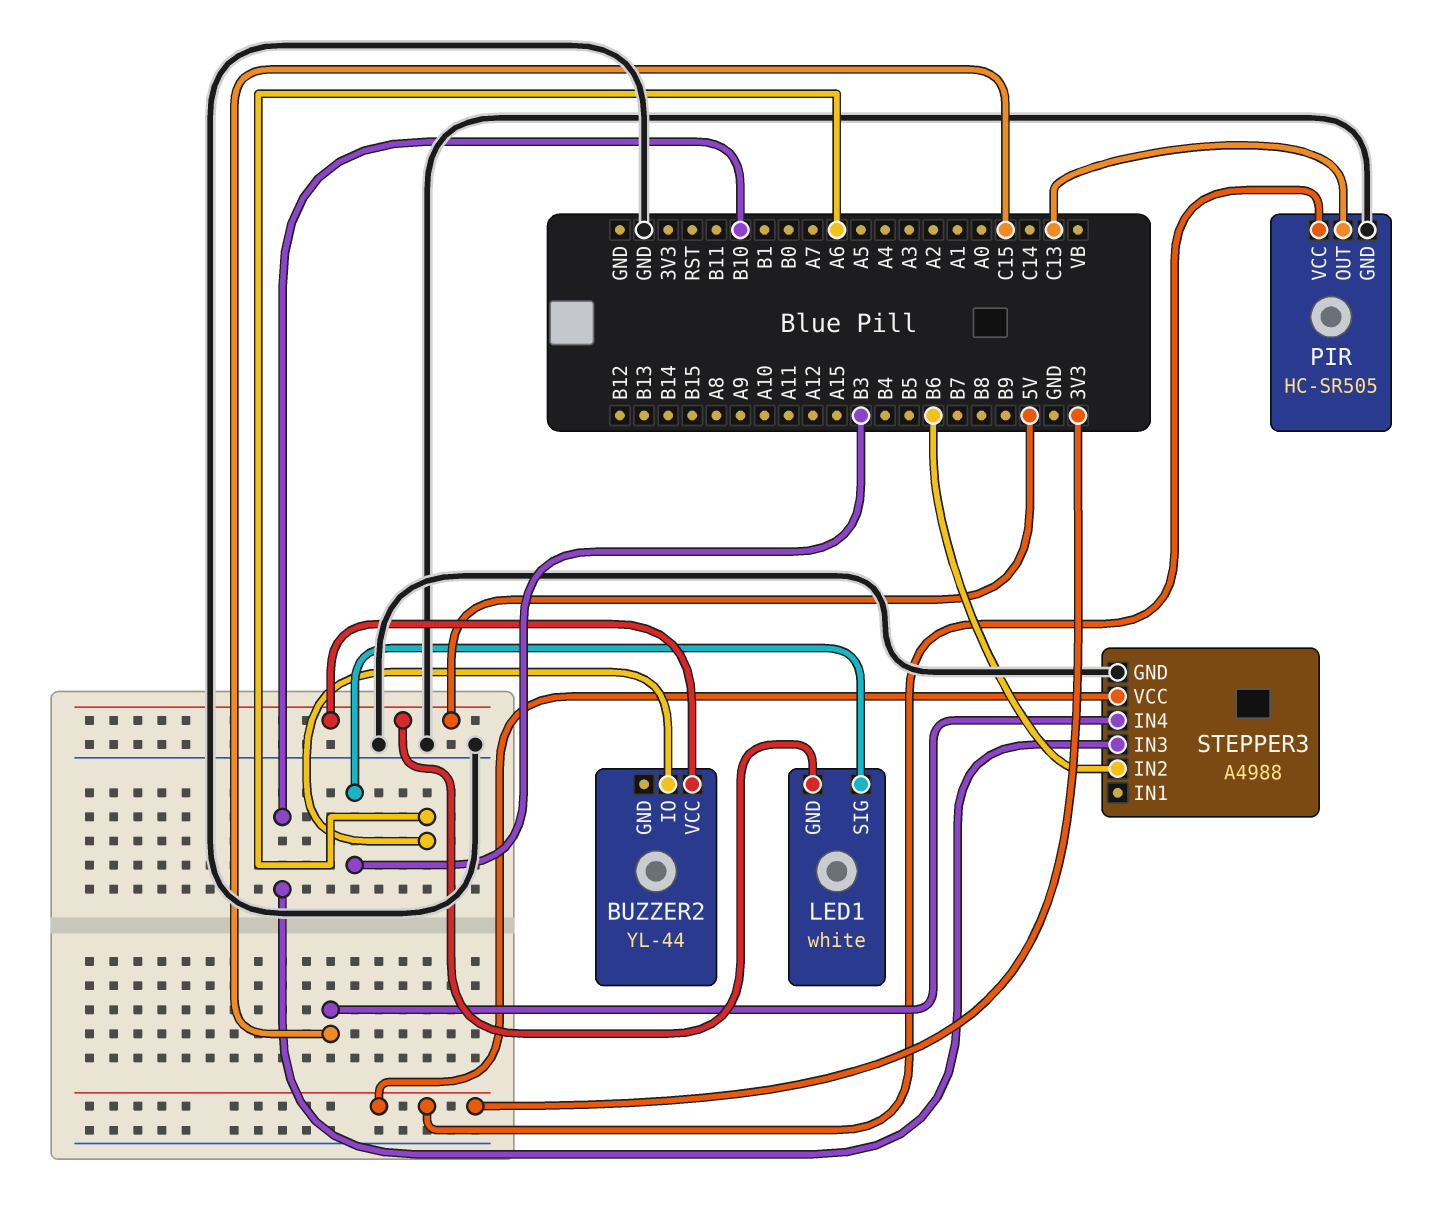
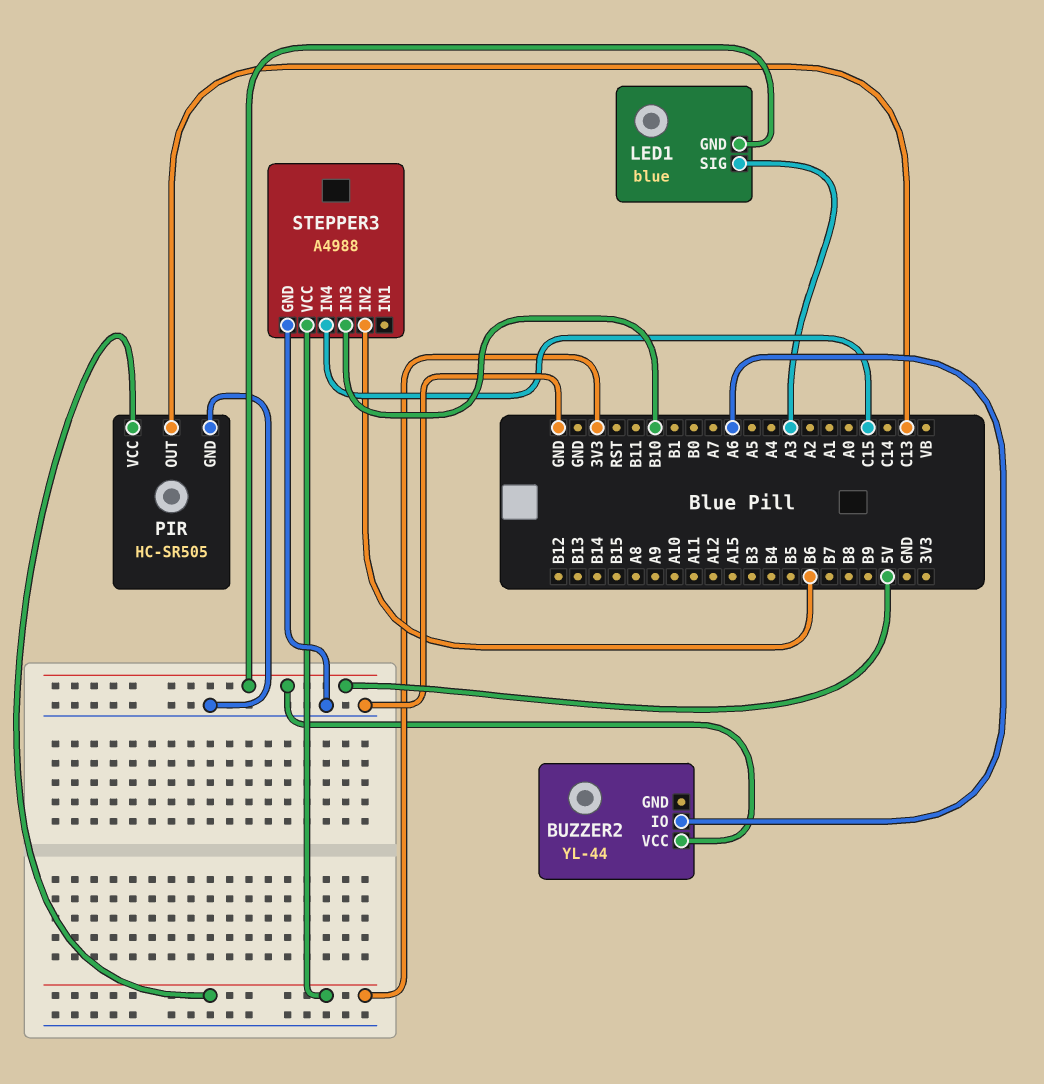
LED1: white -> blue
LED1 pin SIG: B3 -> A3

